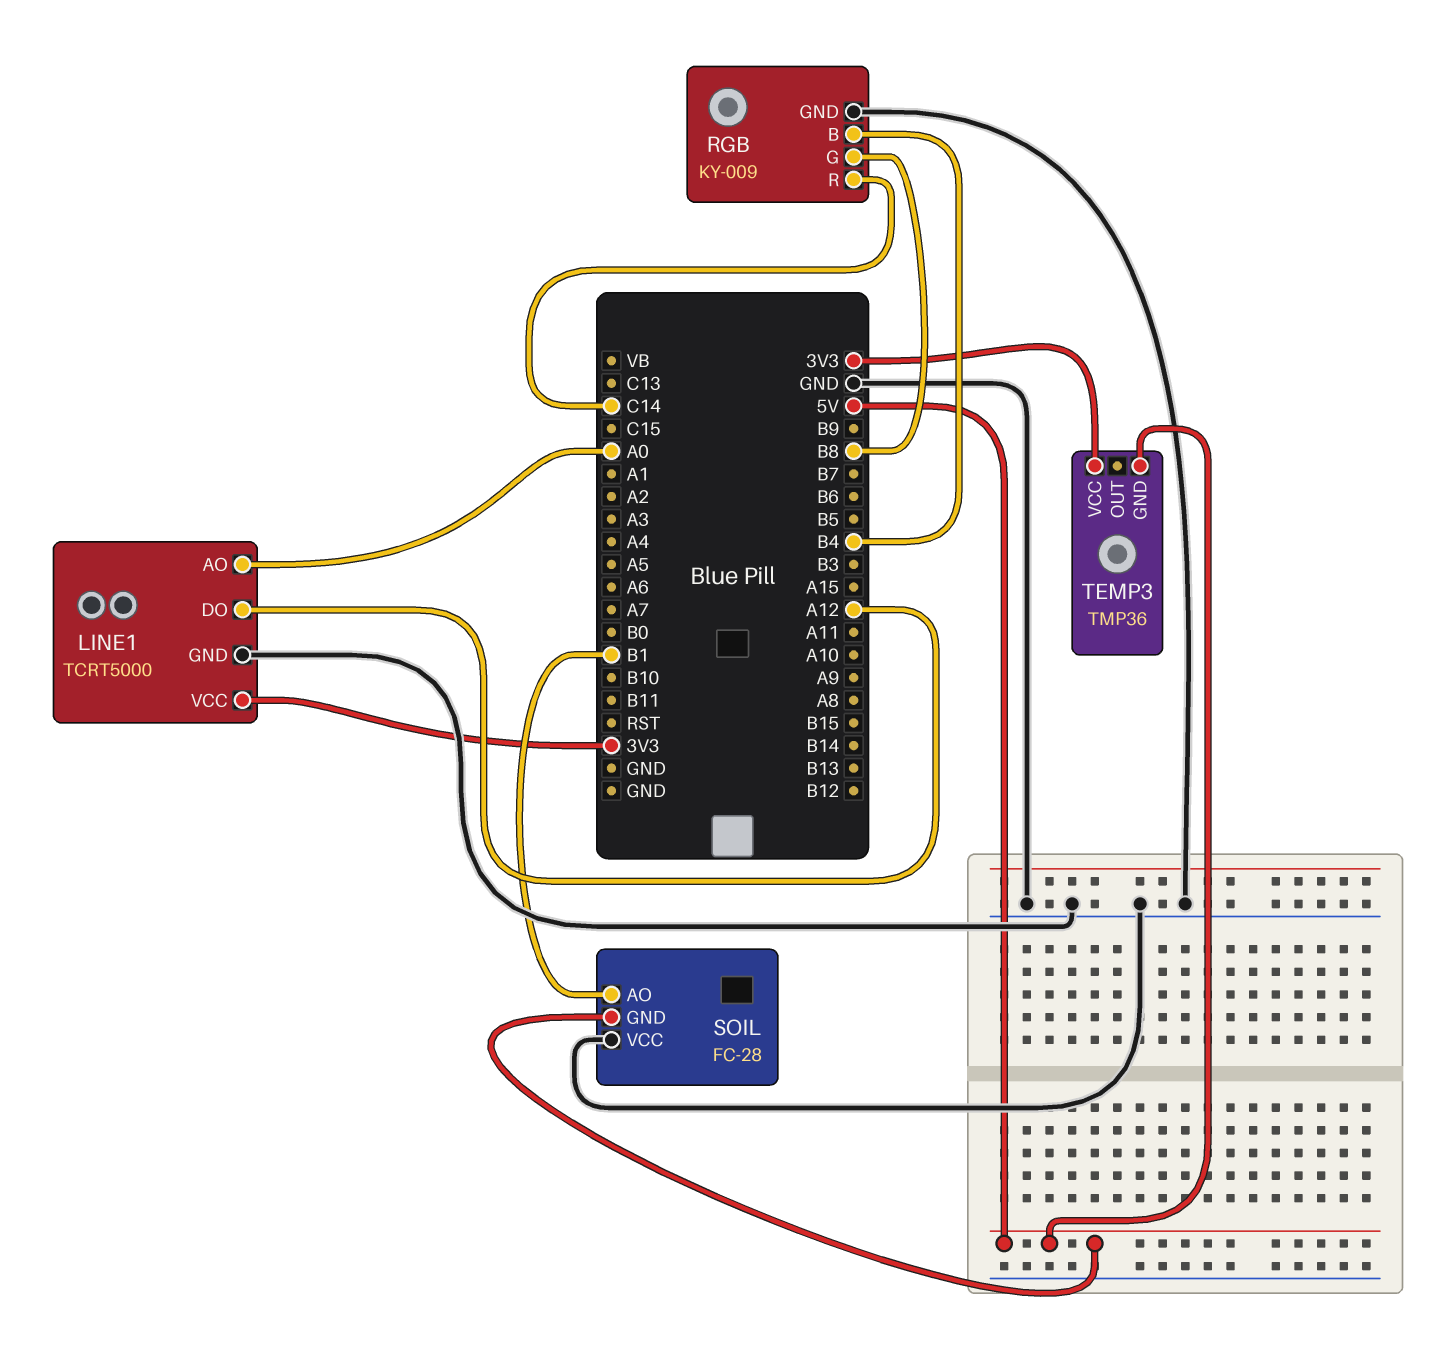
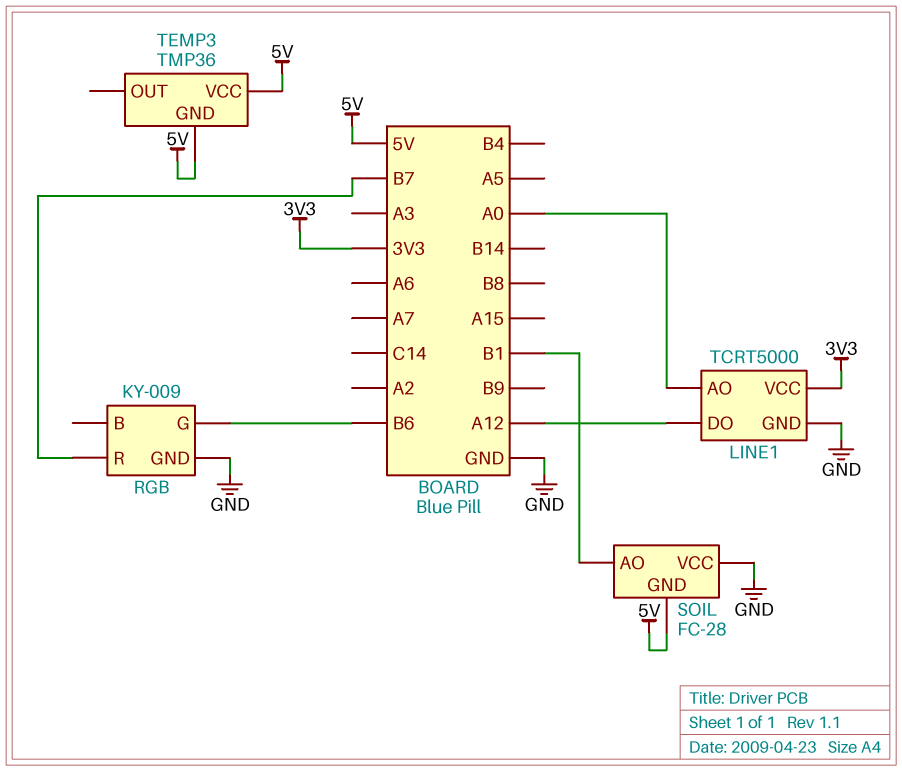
RGB pin B: B4 -> none
RGB pin G: B8 -> B6
RGB pin R: C14 -> B7
TEMP3 pin VCC: 3V3 -> 5V

